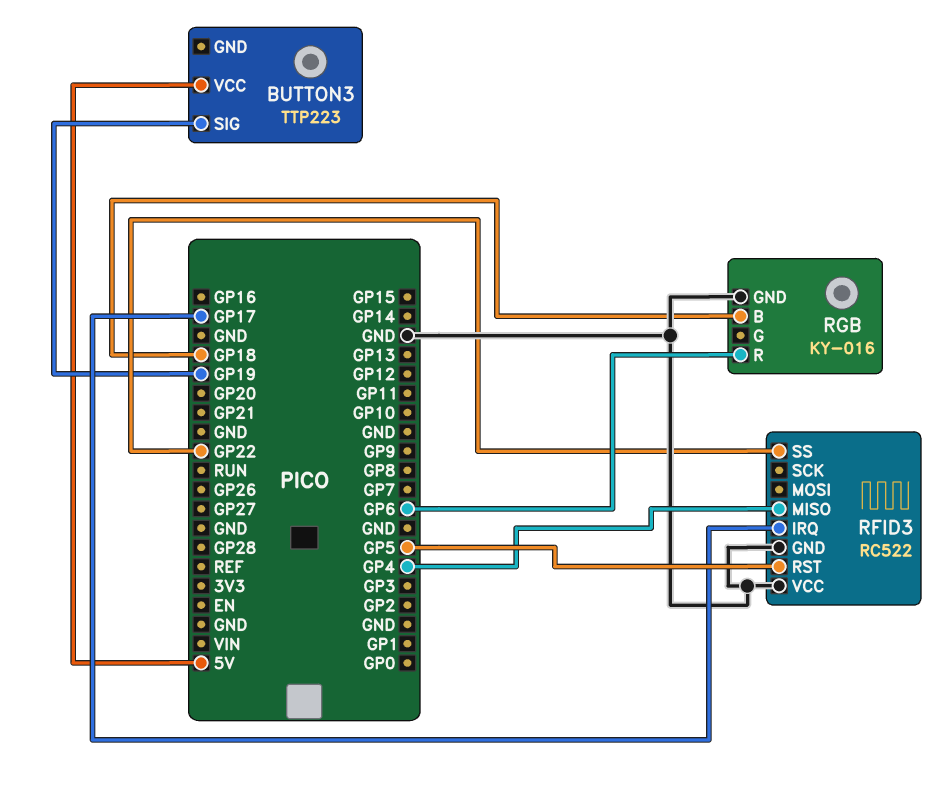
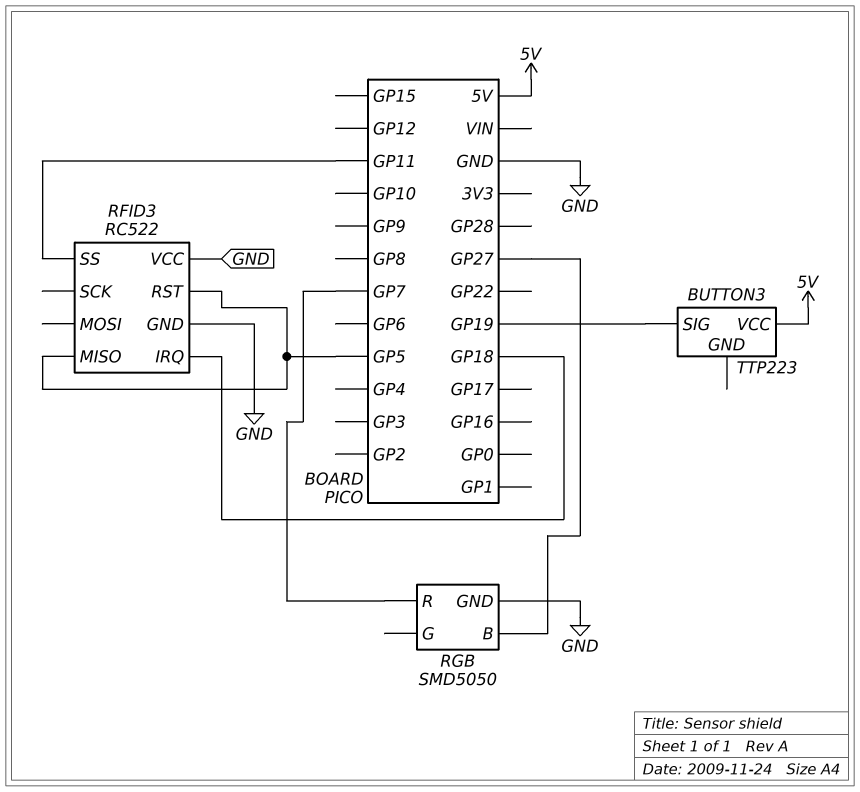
RFID3 pin IRQ: GP17 -> GP18
RFID3 pin MISO: GP4 -> GP5
RFID3 pin SS: GP22 -> GP11
RGB: KY-016 -> SMD5050
RGB pin B: GP18 -> GP27
RGB pin R: GP6 -> GP7

